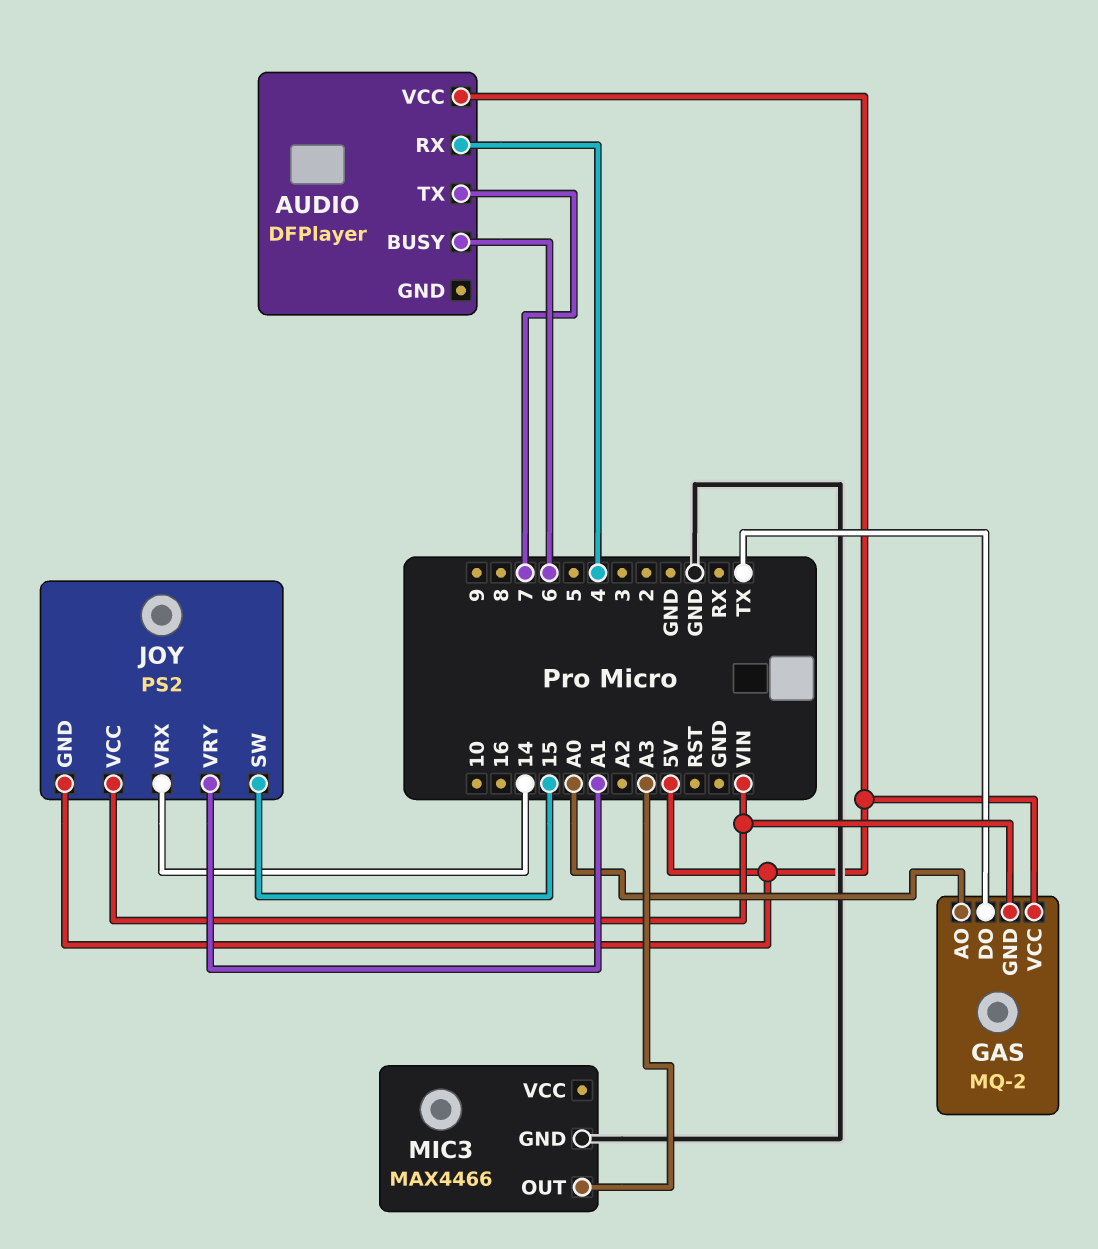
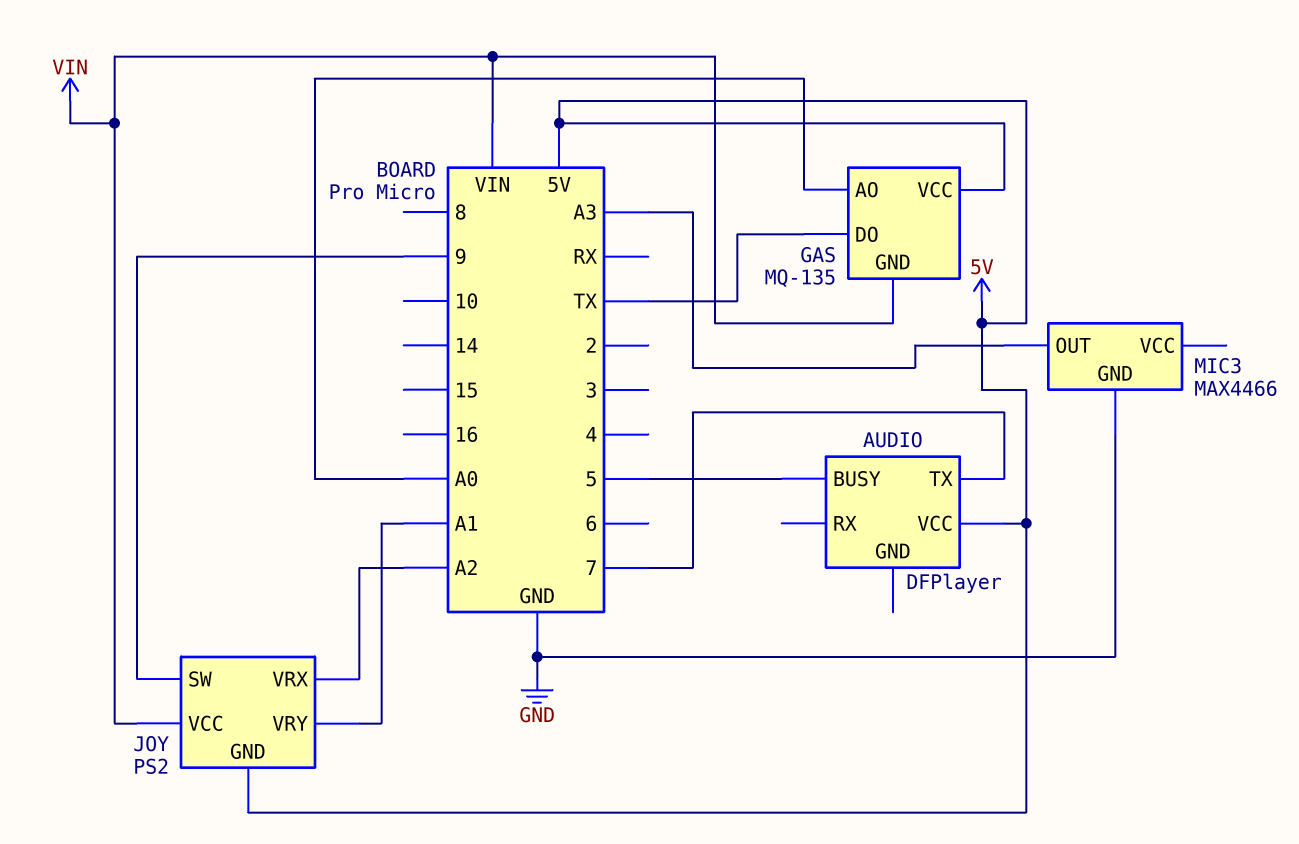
AUDIO pin BUSY: 6 -> 5
AUDIO pin RX: 4 -> none
GAS: MQ-2 -> MQ-135
JOY pin SW: 15 -> 9
JOY pin VRX: 14 -> A2

